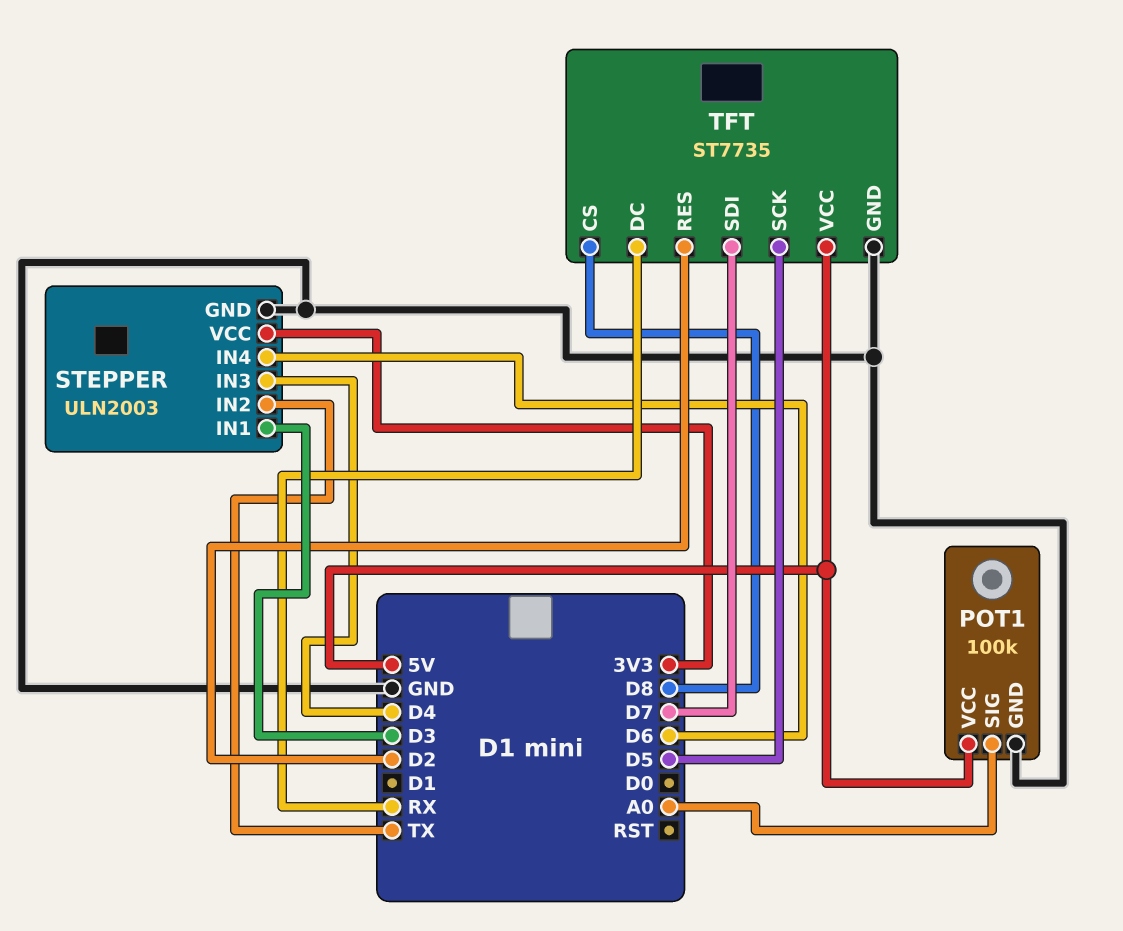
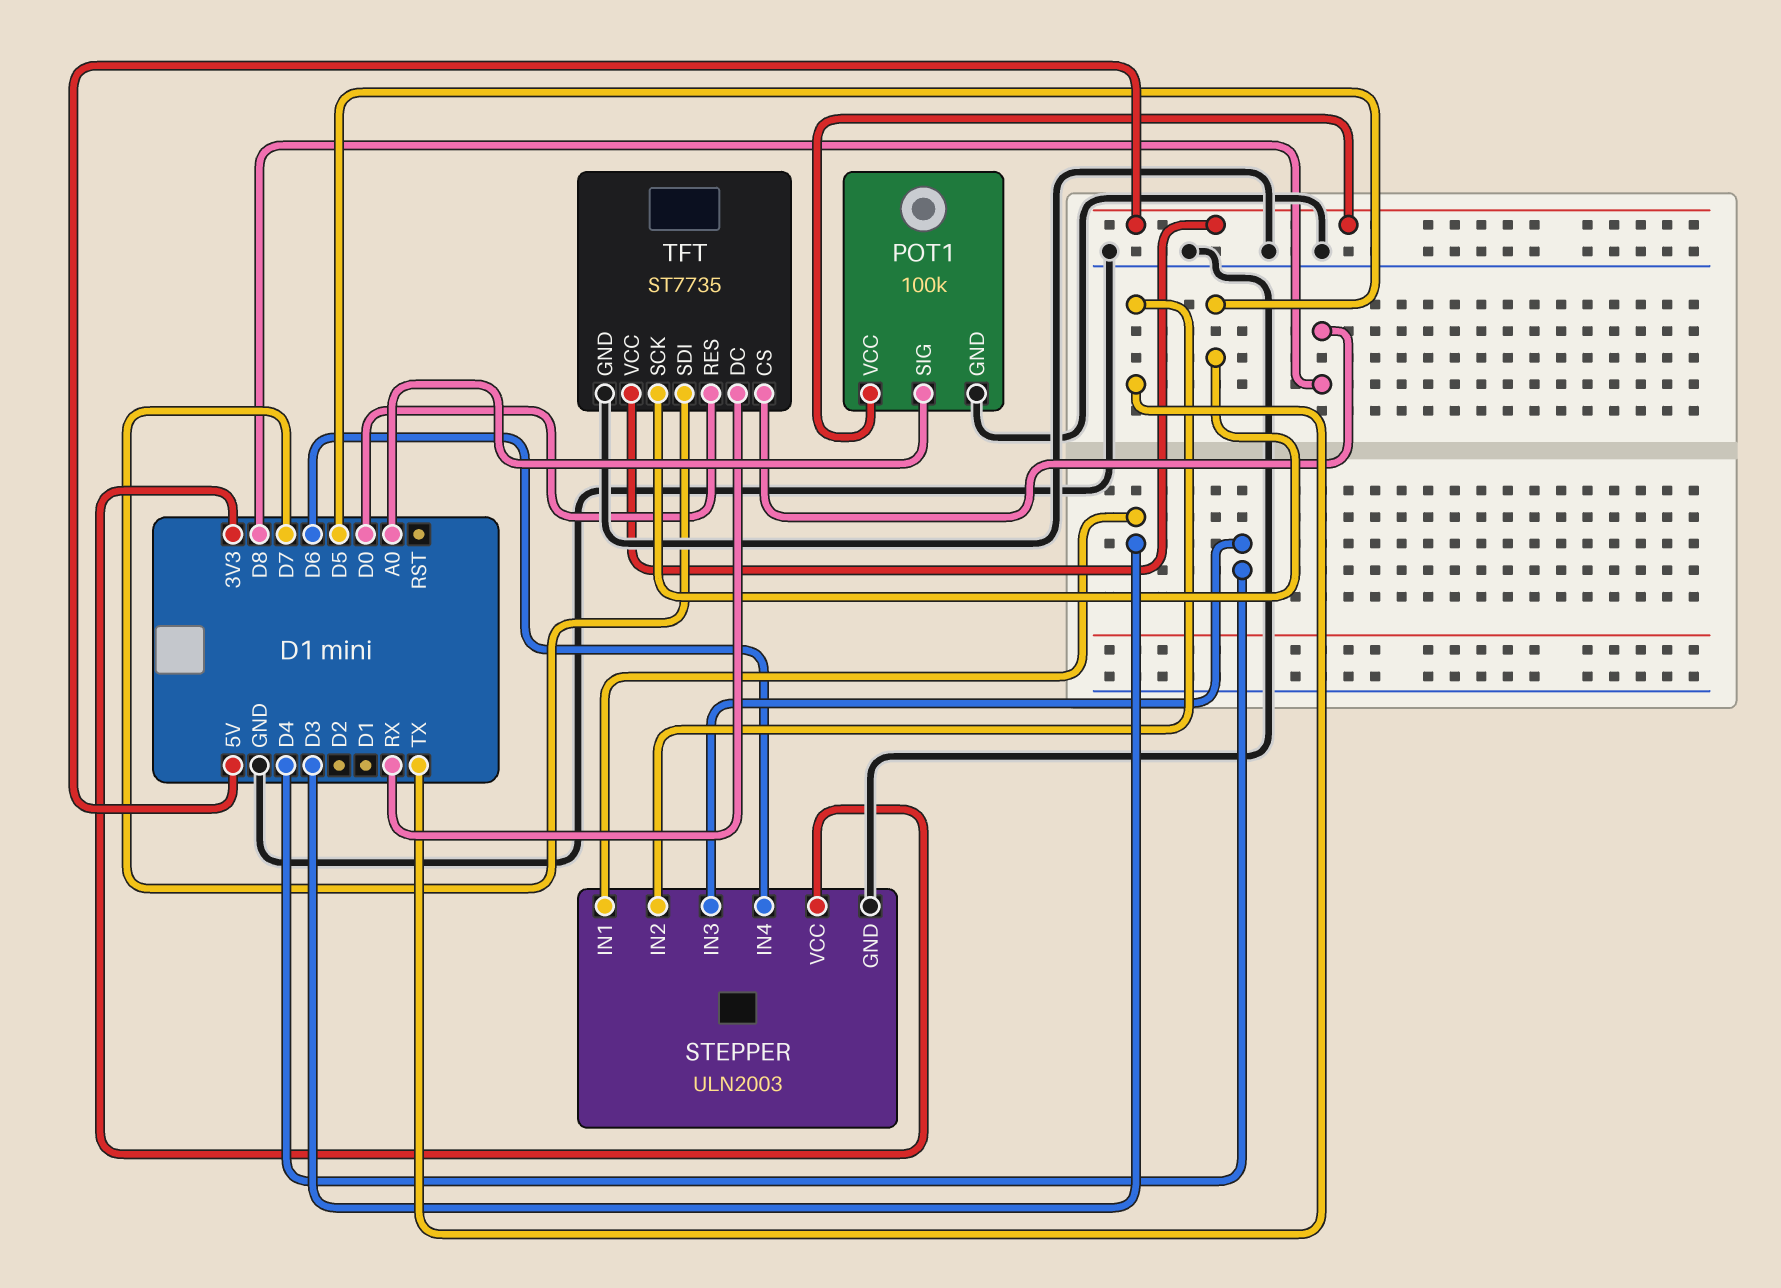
TFT pin RES: D2 -> D0

